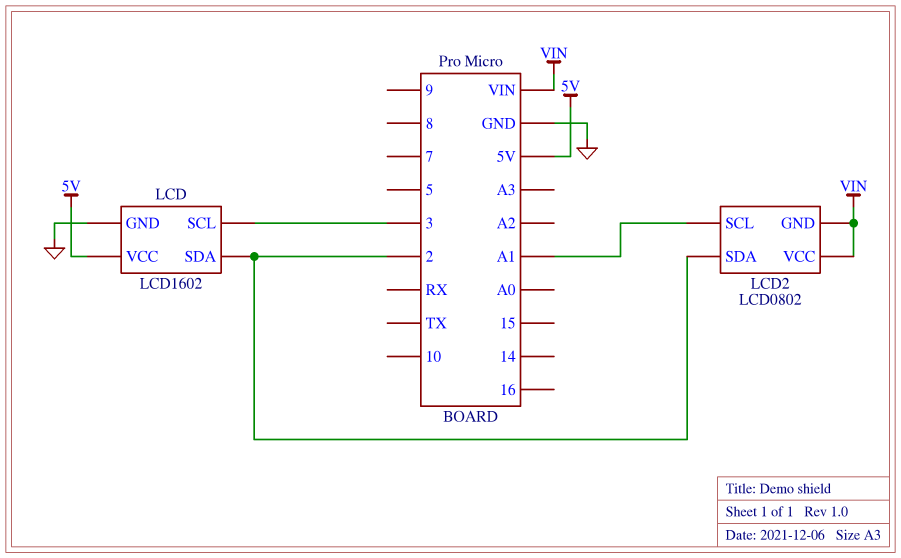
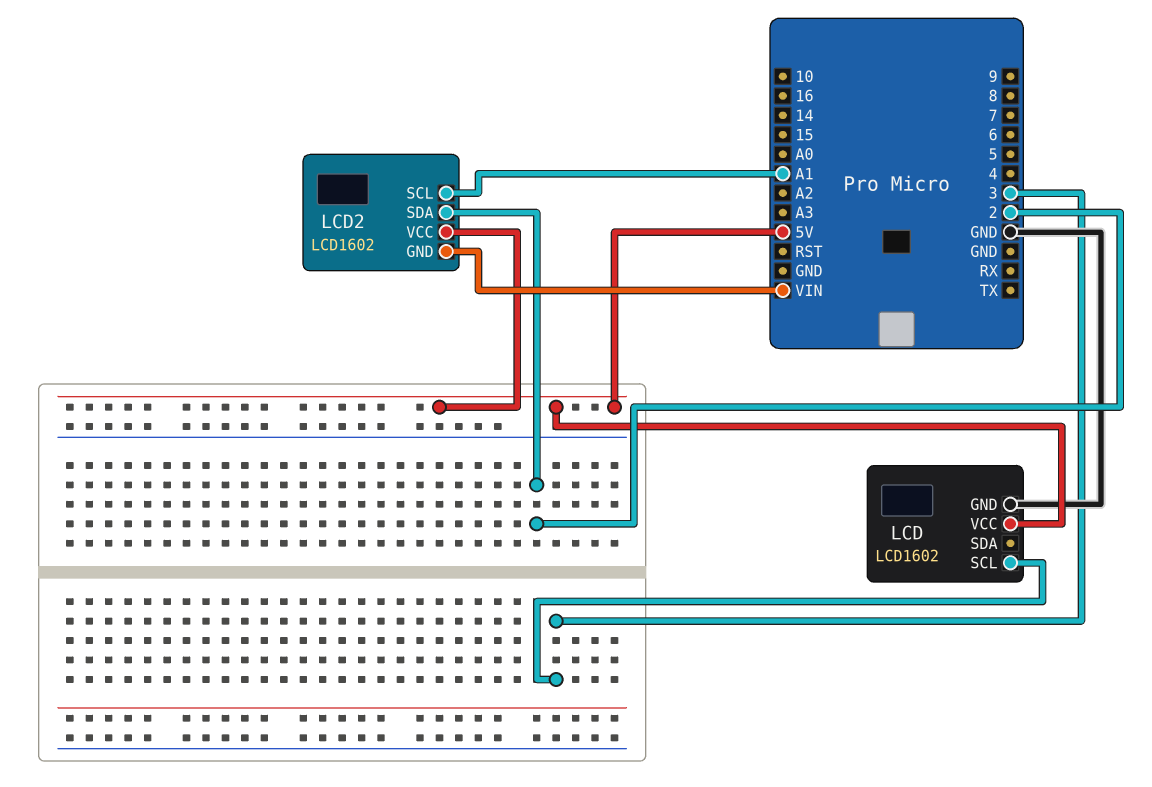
LCD pin SDA: 2 -> none
LCD2: LCD0802 -> LCD1602
LCD2 pin VCC: VIN -> 5V

